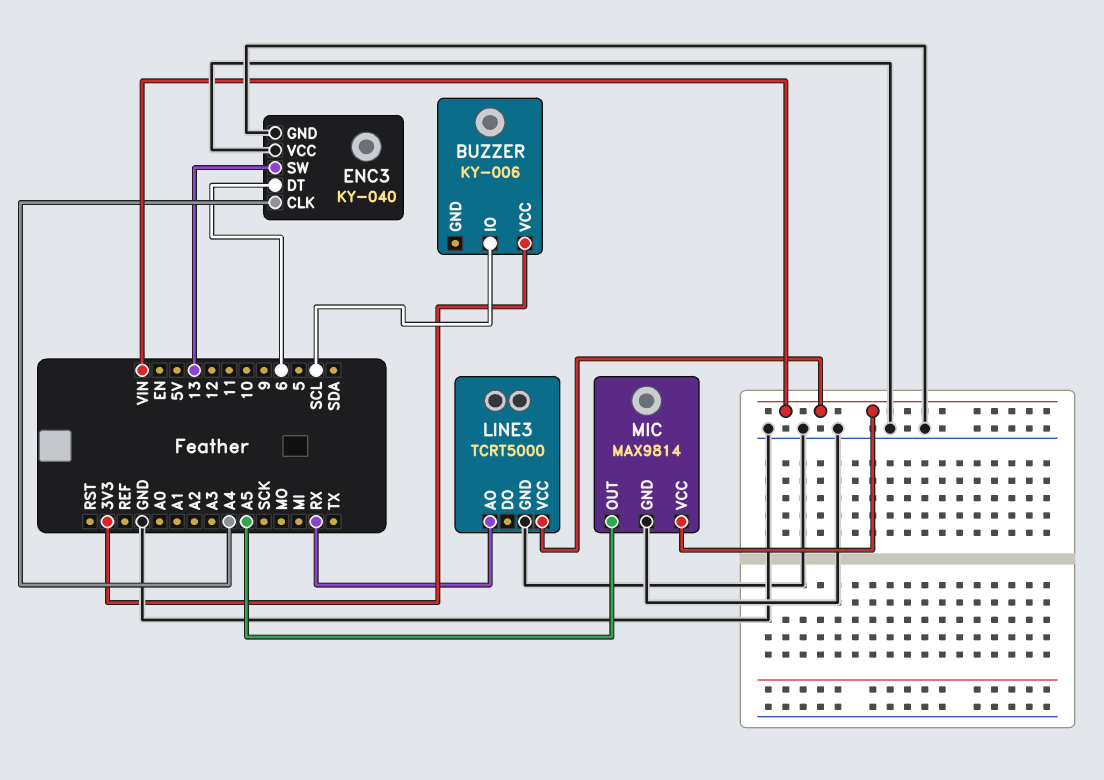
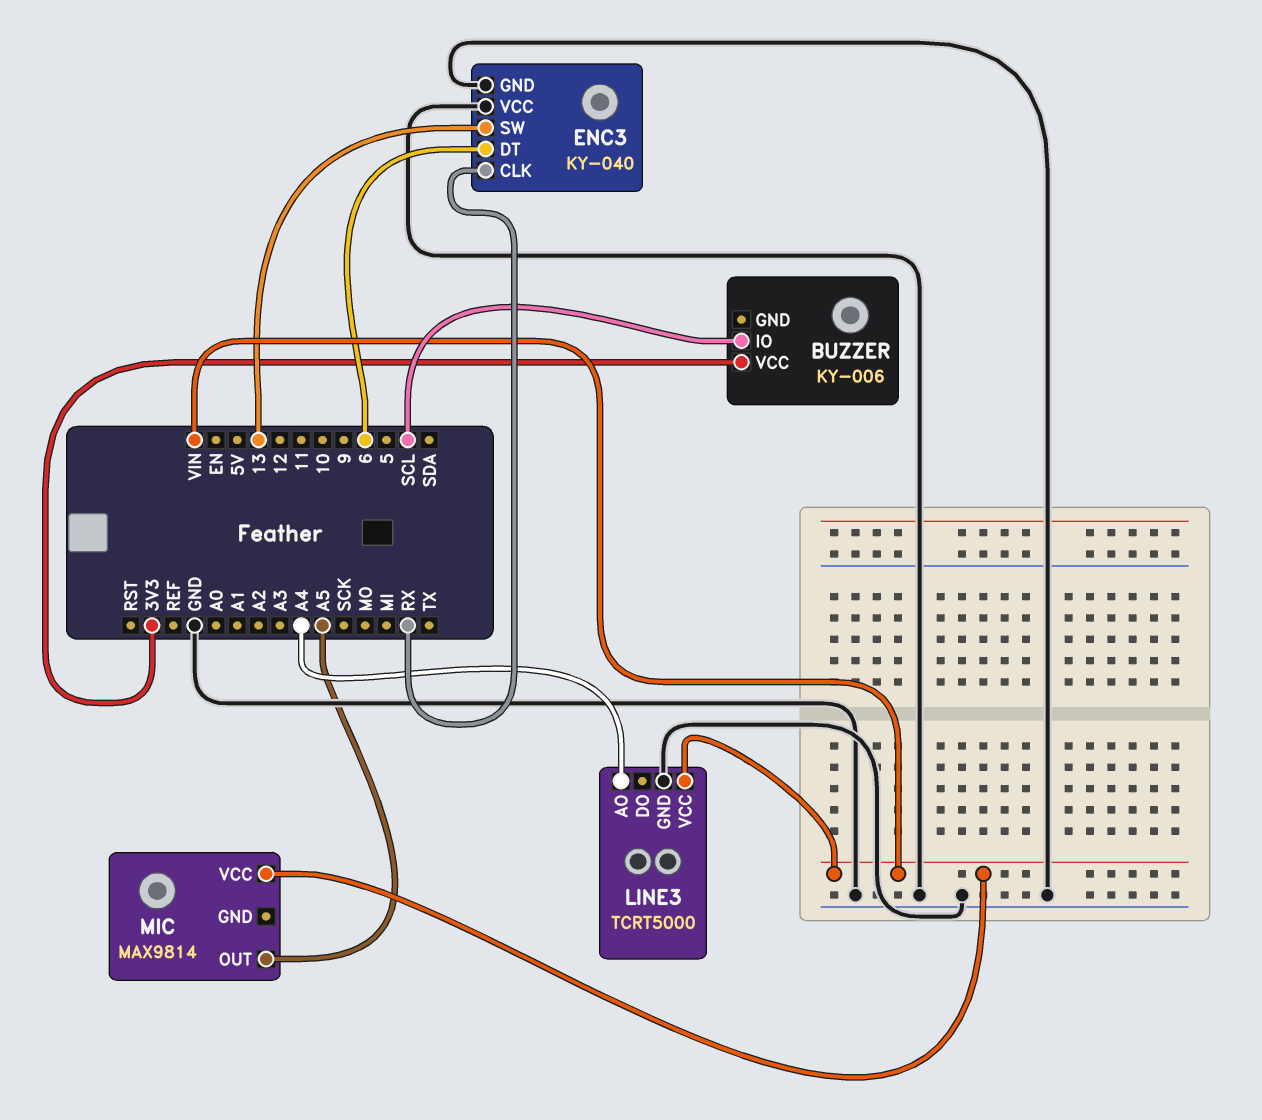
ENC3 pin CLK: A4 -> RX
LINE3 pin AO: RX -> A4
MIC pin GND: GND -> none

